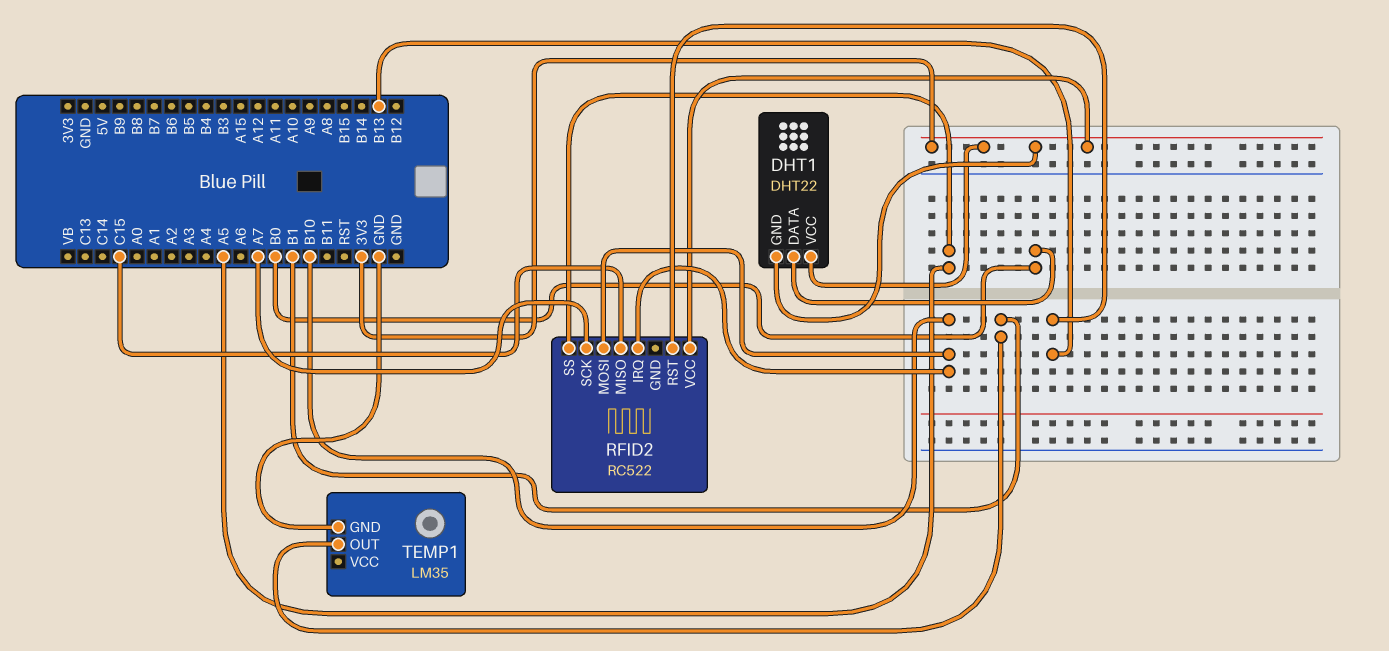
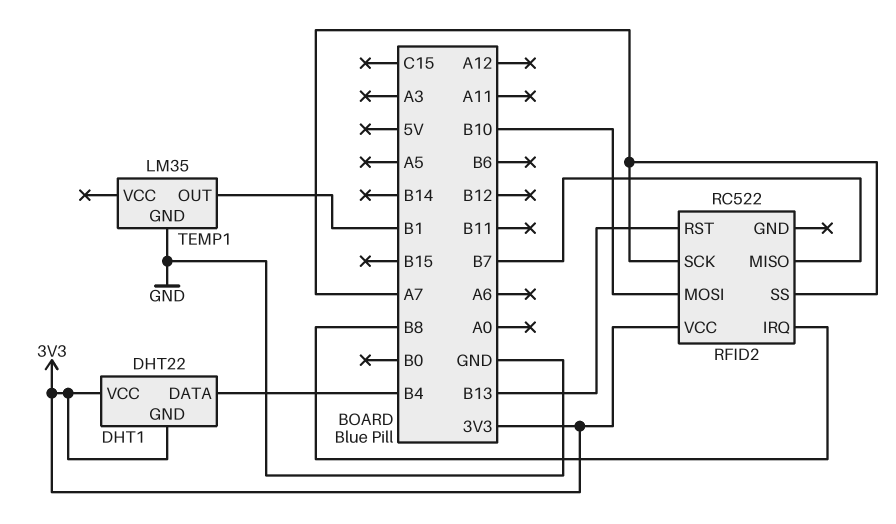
DHT1 pin DATA: B0 -> B4
RFID2 pin IRQ: B10 -> B8
RFID2 pin MISO: C15 -> B7
RFID2 pin SS: A5 -> A7

